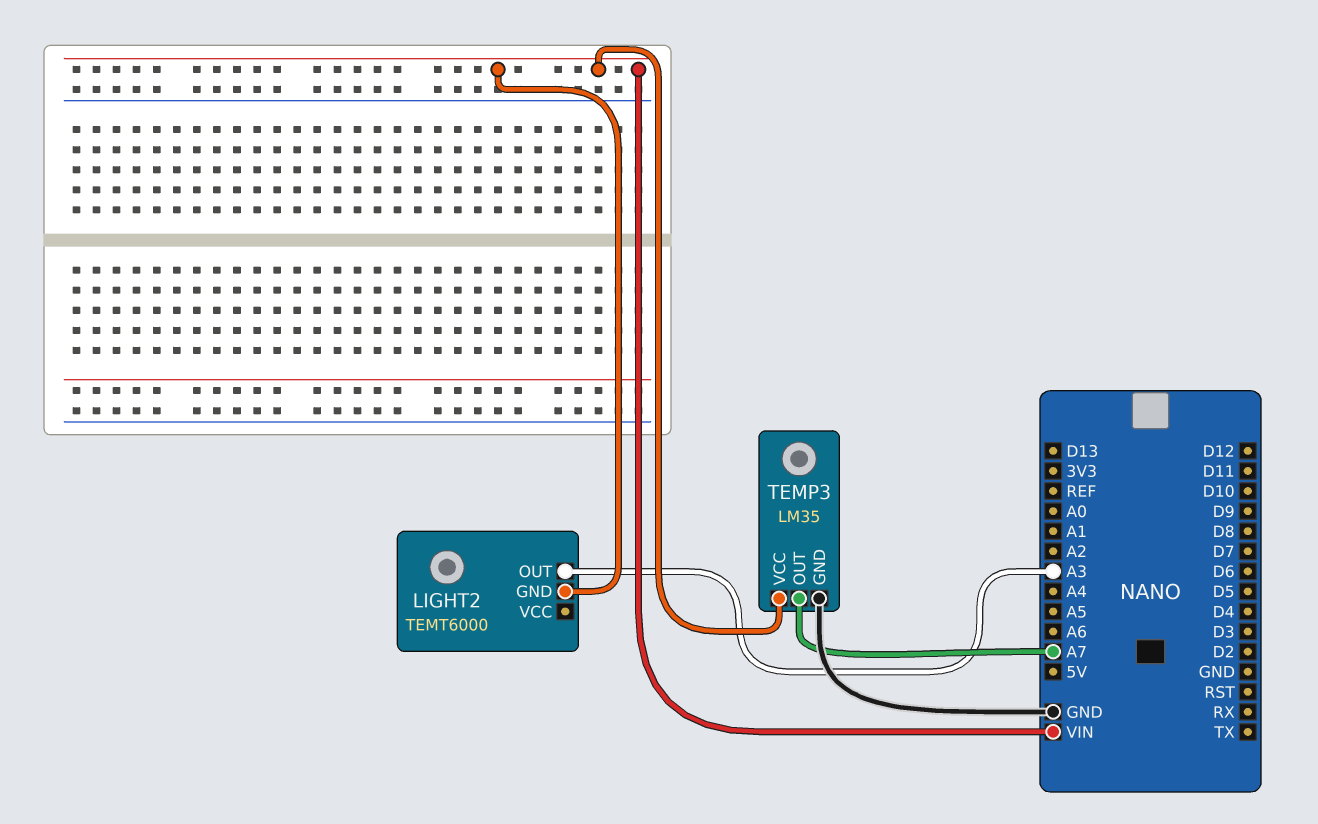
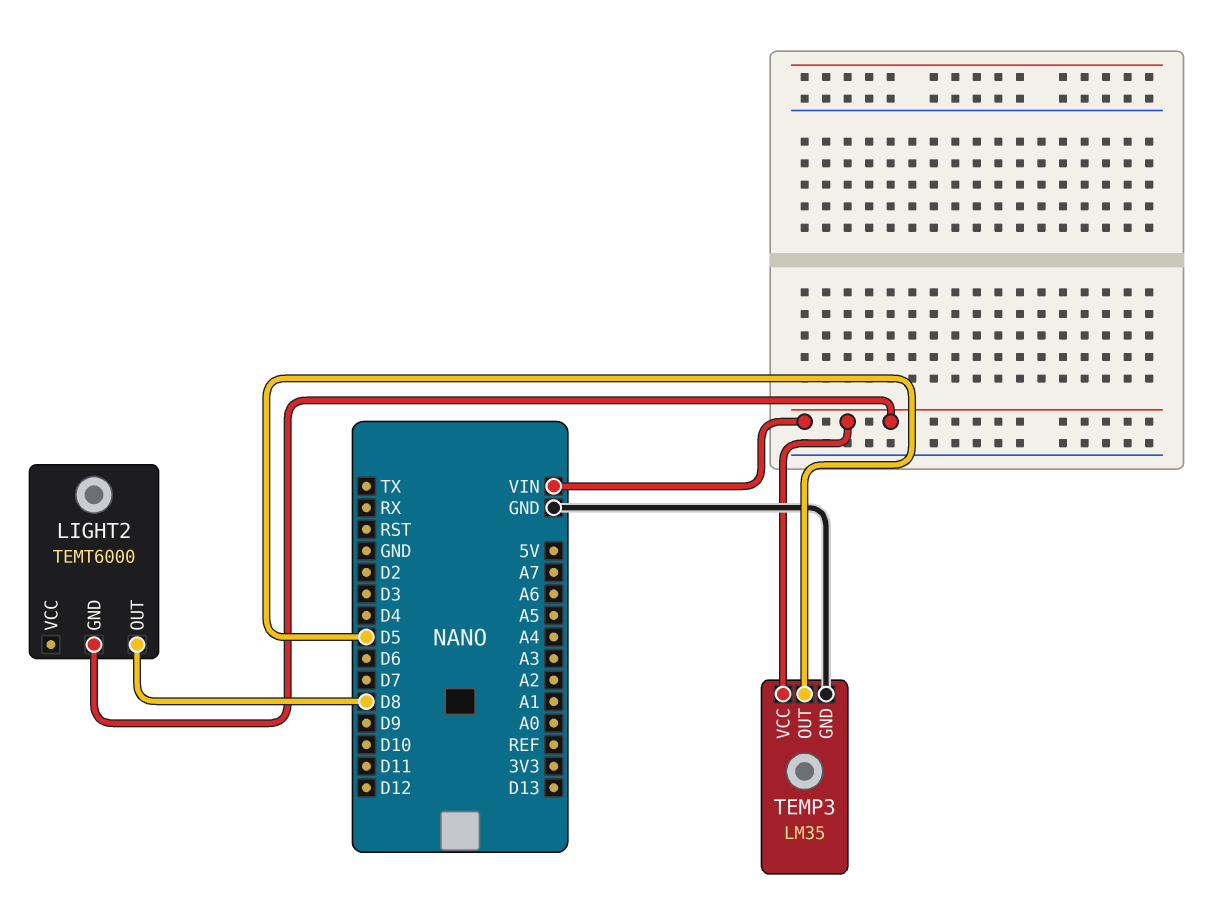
LIGHT2 pin OUT: A3 -> D8
TEMP3 pin OUT: A7 -> D5

